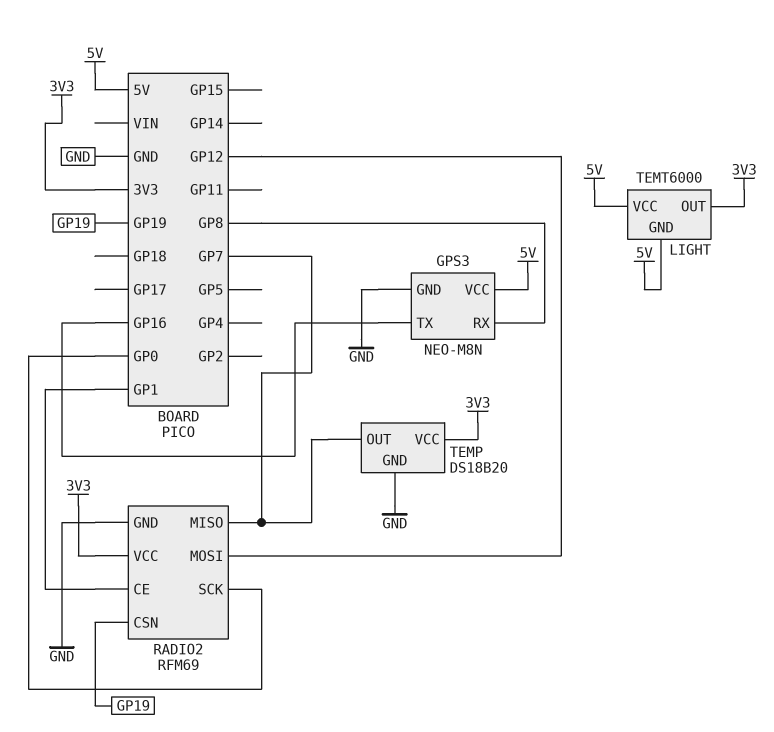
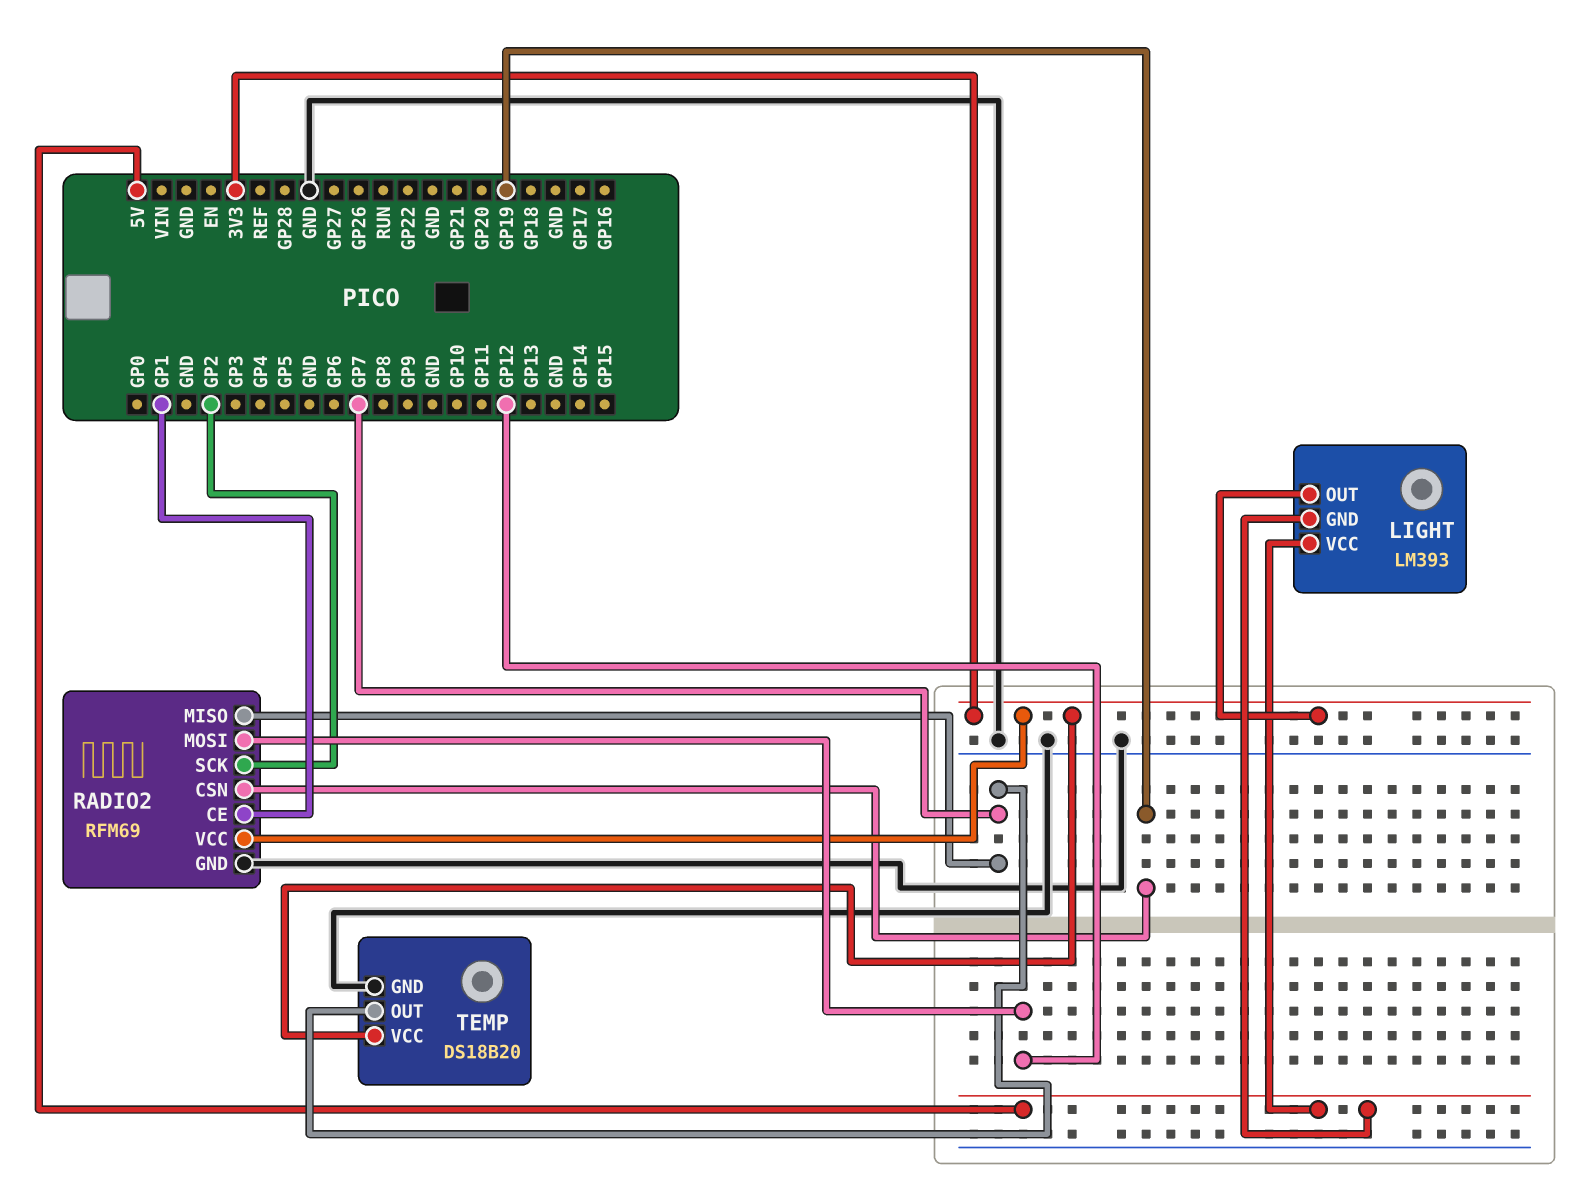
GPS3: NEO-M8N -> none
GPS3 pin GND: GND -> none
GPS3 pin RX: GP8 -> none
GPS3 pin TX: GP16 -> none
GPS3 pin VCC: 5V -> none
LIGHT: TEMT6000 -> LM393
RADIO2 pin SCK: GP0 -> GP2

